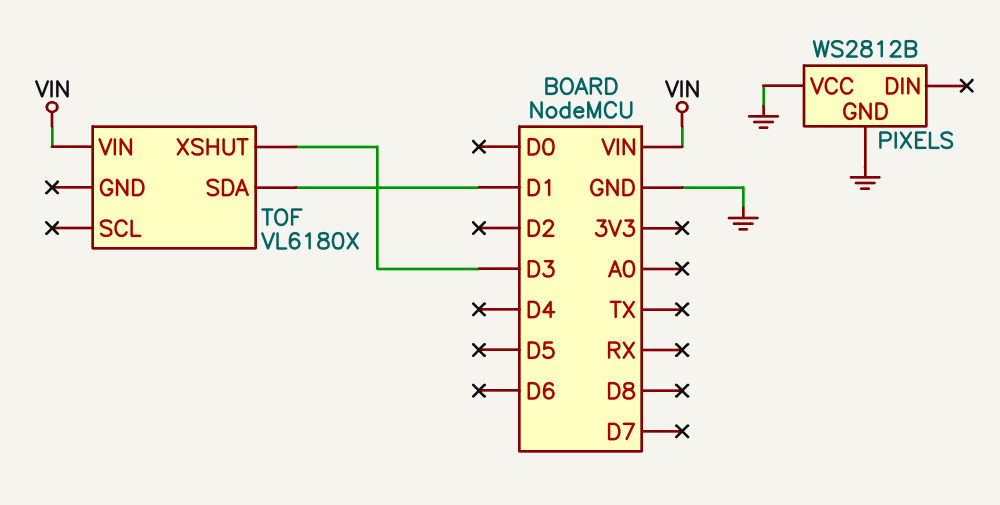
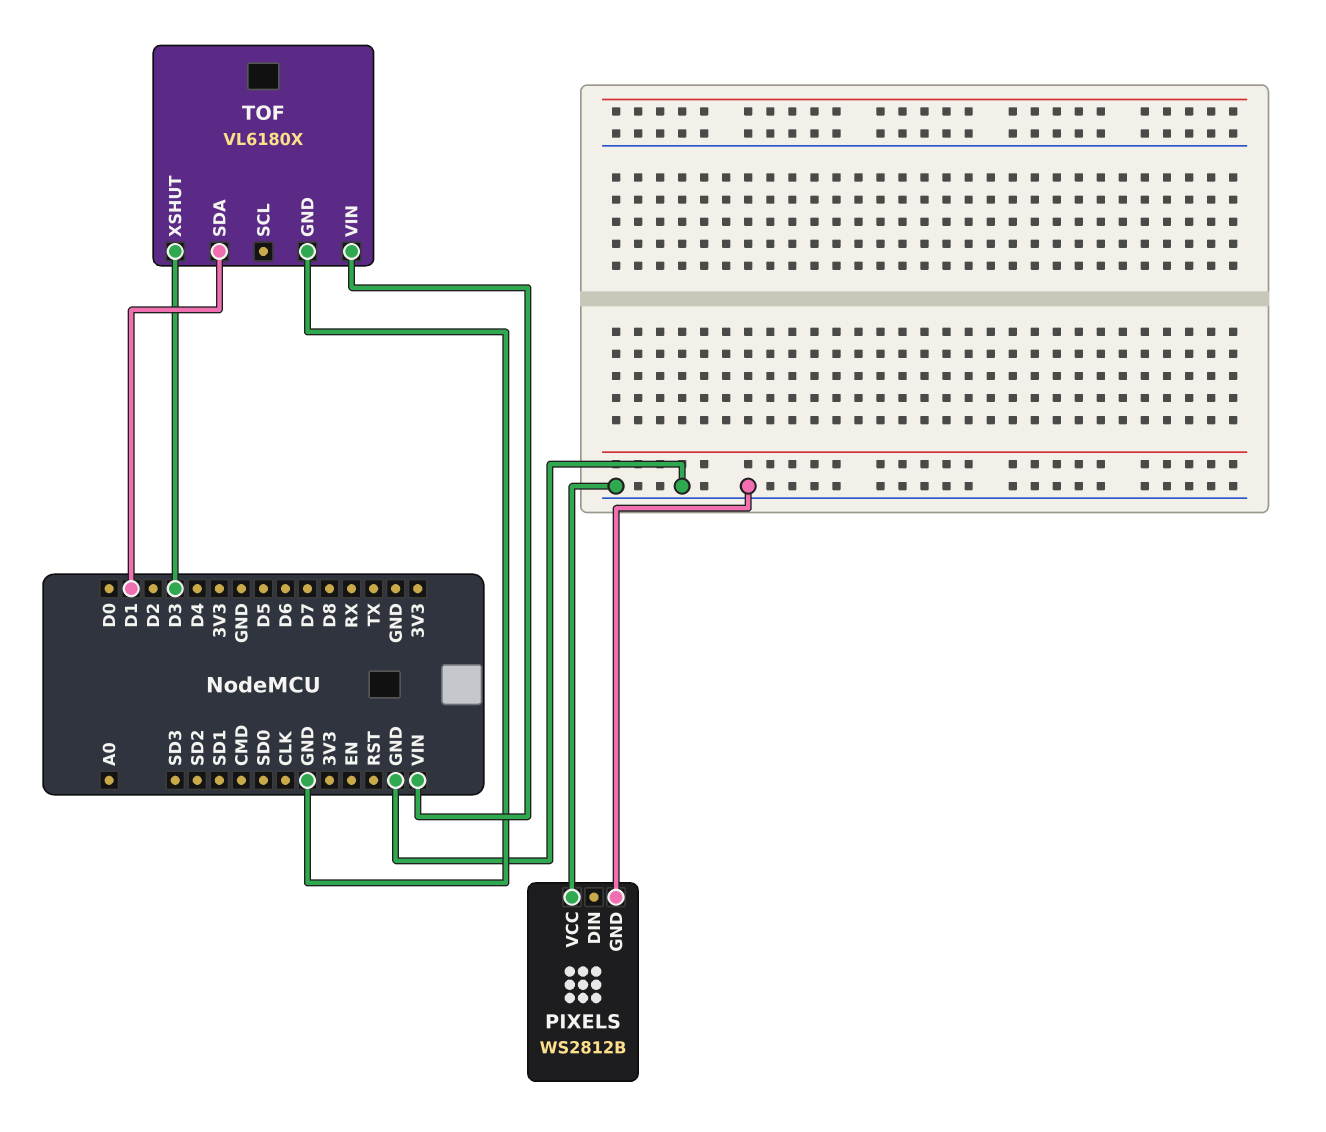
TOF pin GND: none -> GND

